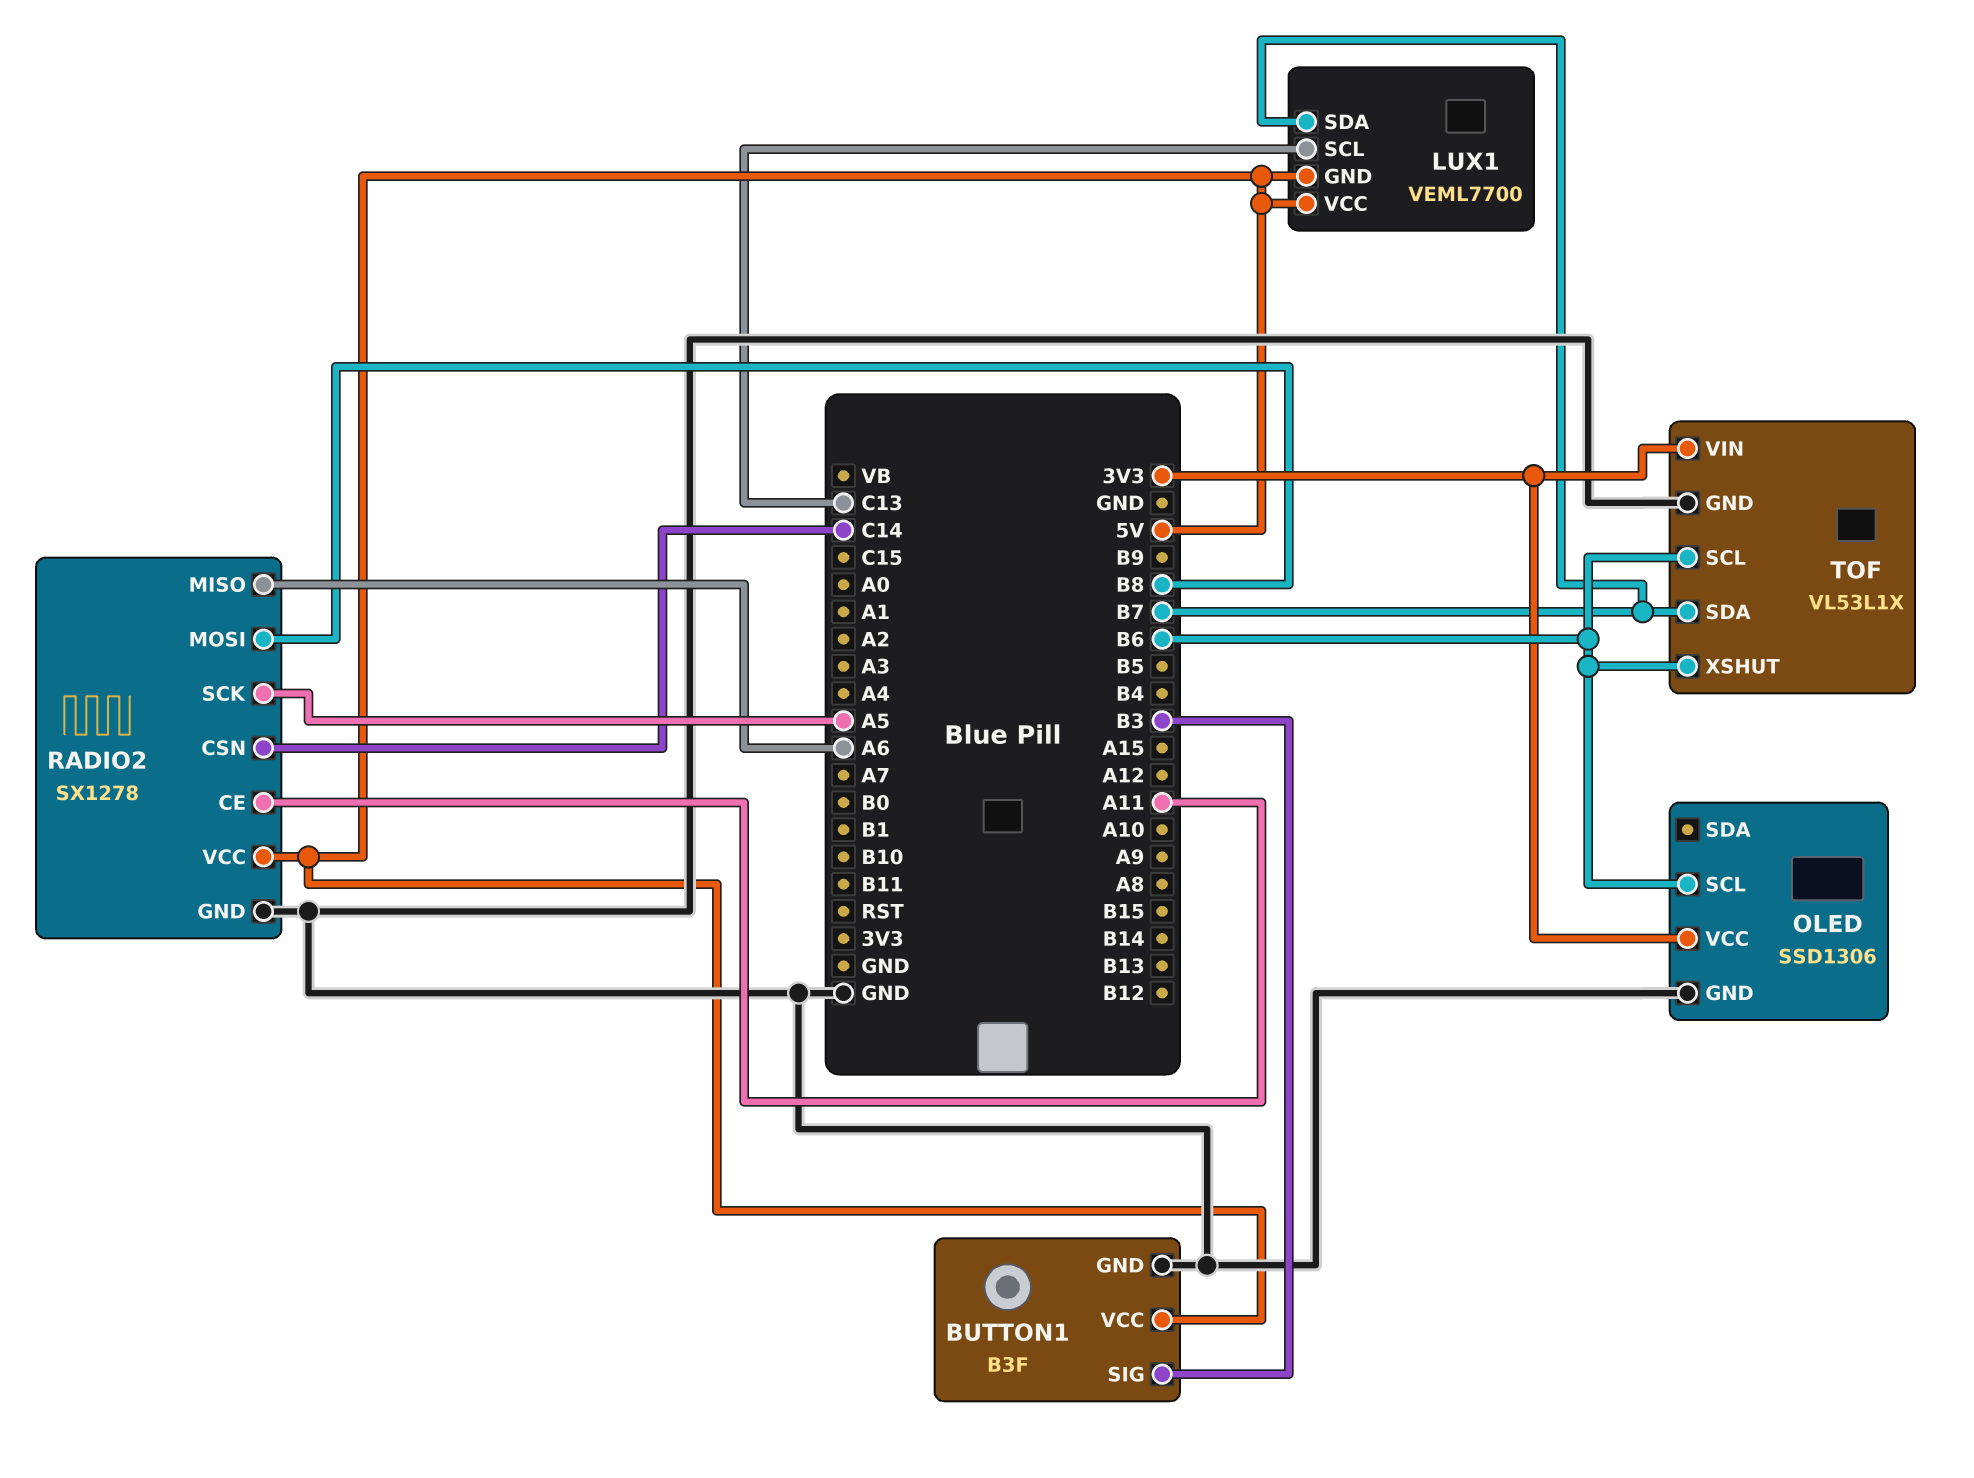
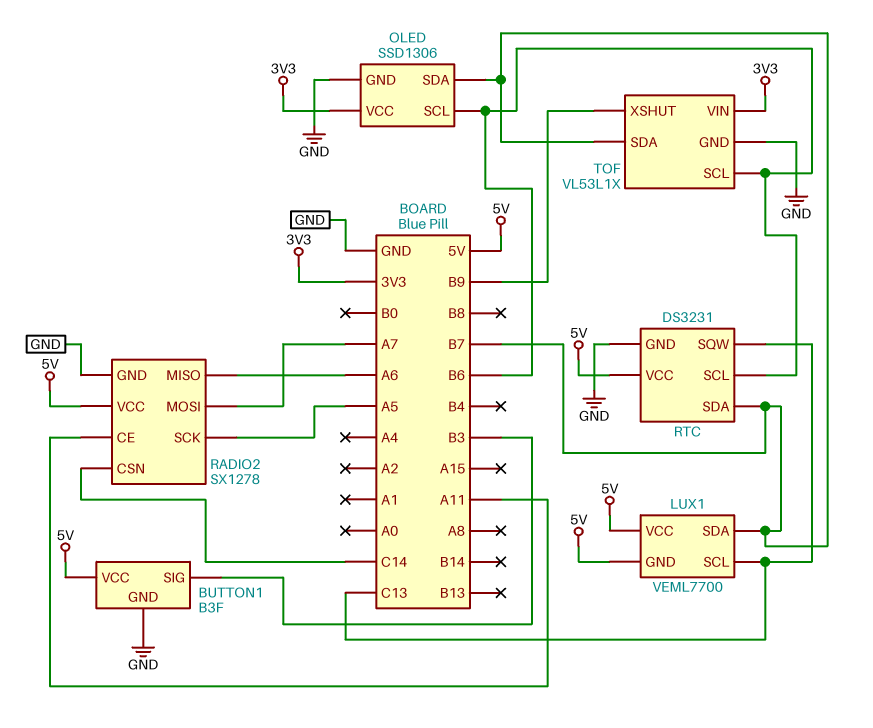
OLED pin SDA: none -> B7
RADIO2 pin MOSI: B8 -> A7
RTC: none -> DS3231
RTC pin GND: none -> GND
RTC pin SCL: none -> B6
RTC pin SDA: none -> B7
RTC pin SQW: none -> C13
RTC pin VCC: none -> 5V
TOF pin XSHUT: B6 -> B9

